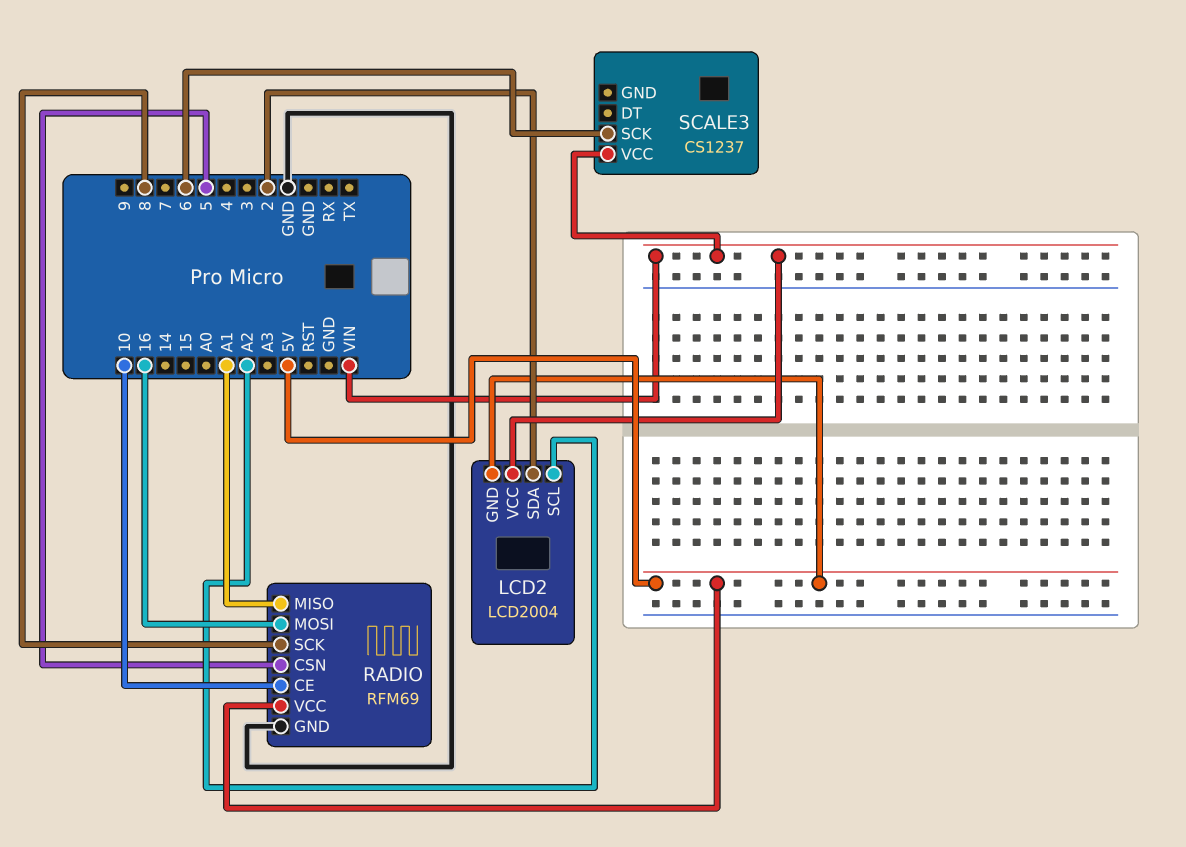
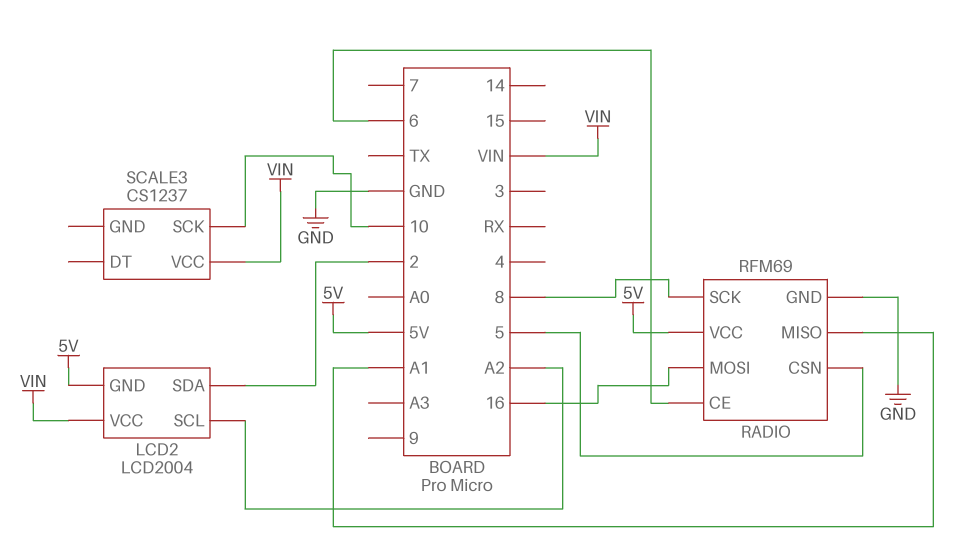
RADIO pin CE: 10 -> 6
SCALE3 pin SCK: 6 -> 10

